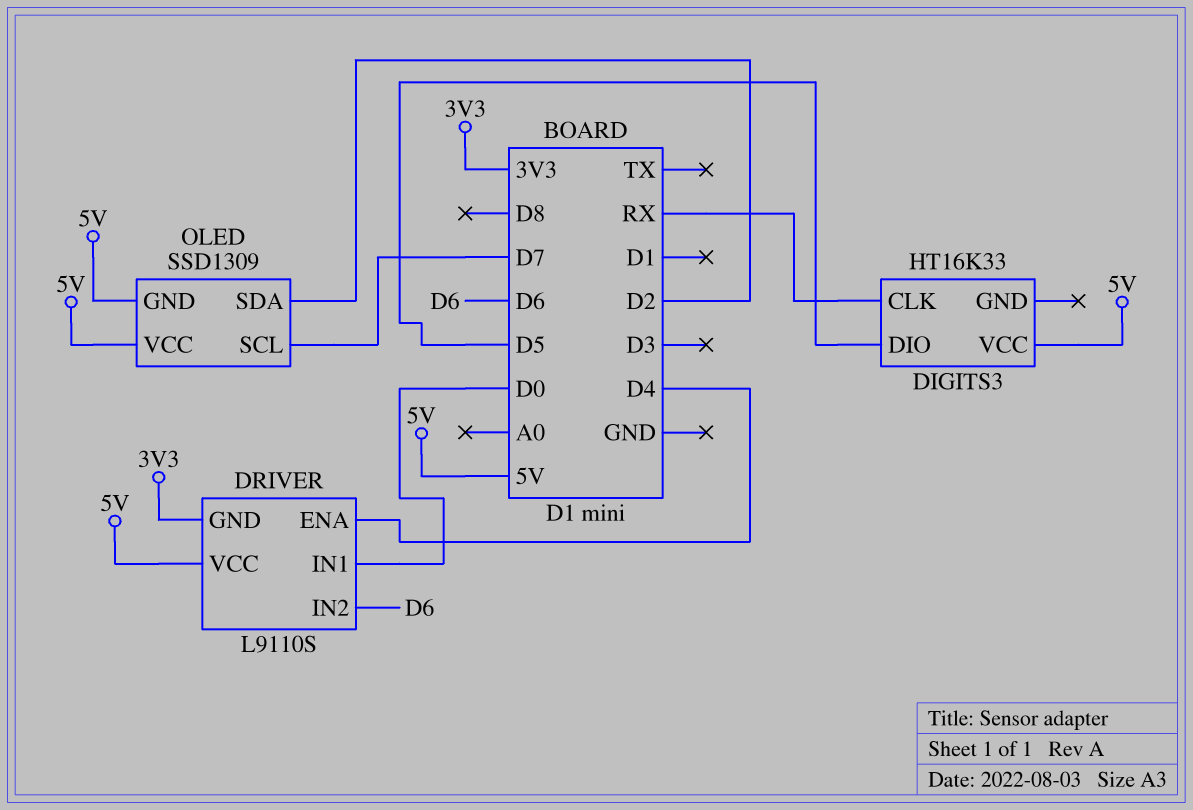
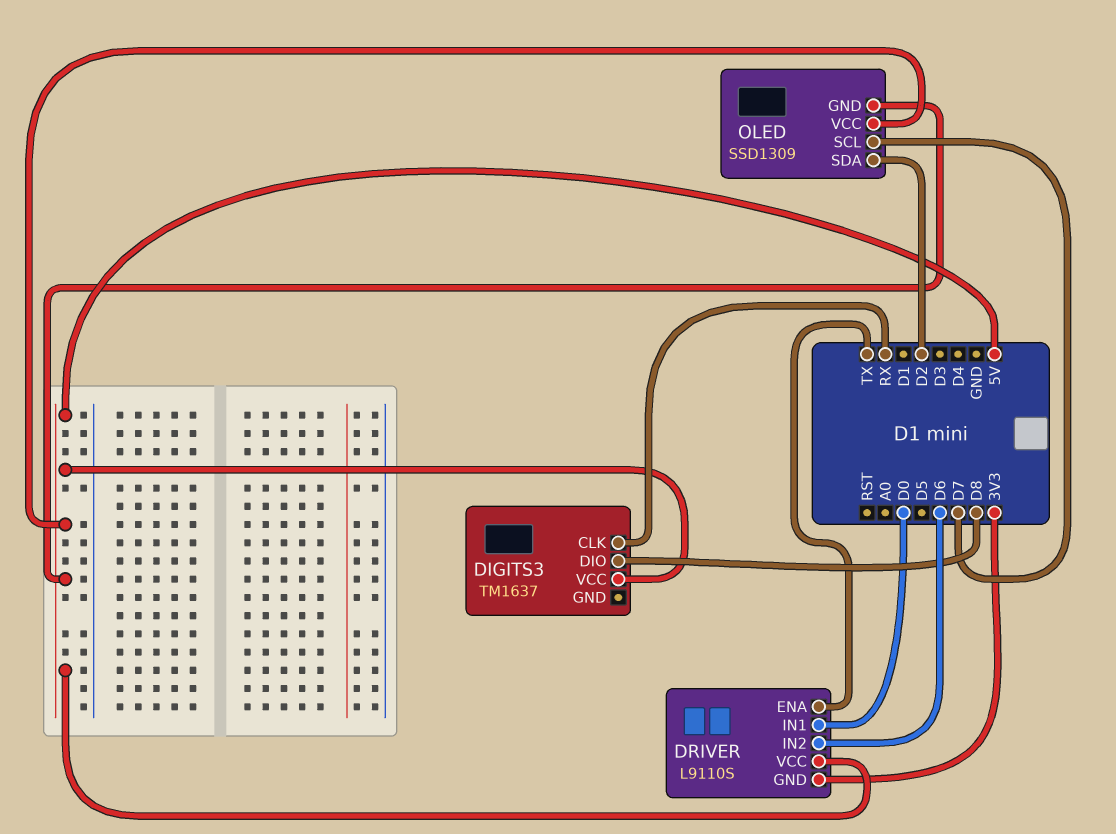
DIGITS3: HT16K33 -> TM1637
DIGITS3 pin DIO: D5 -> D8
DRIVER pin ENA: D4 -> TX

